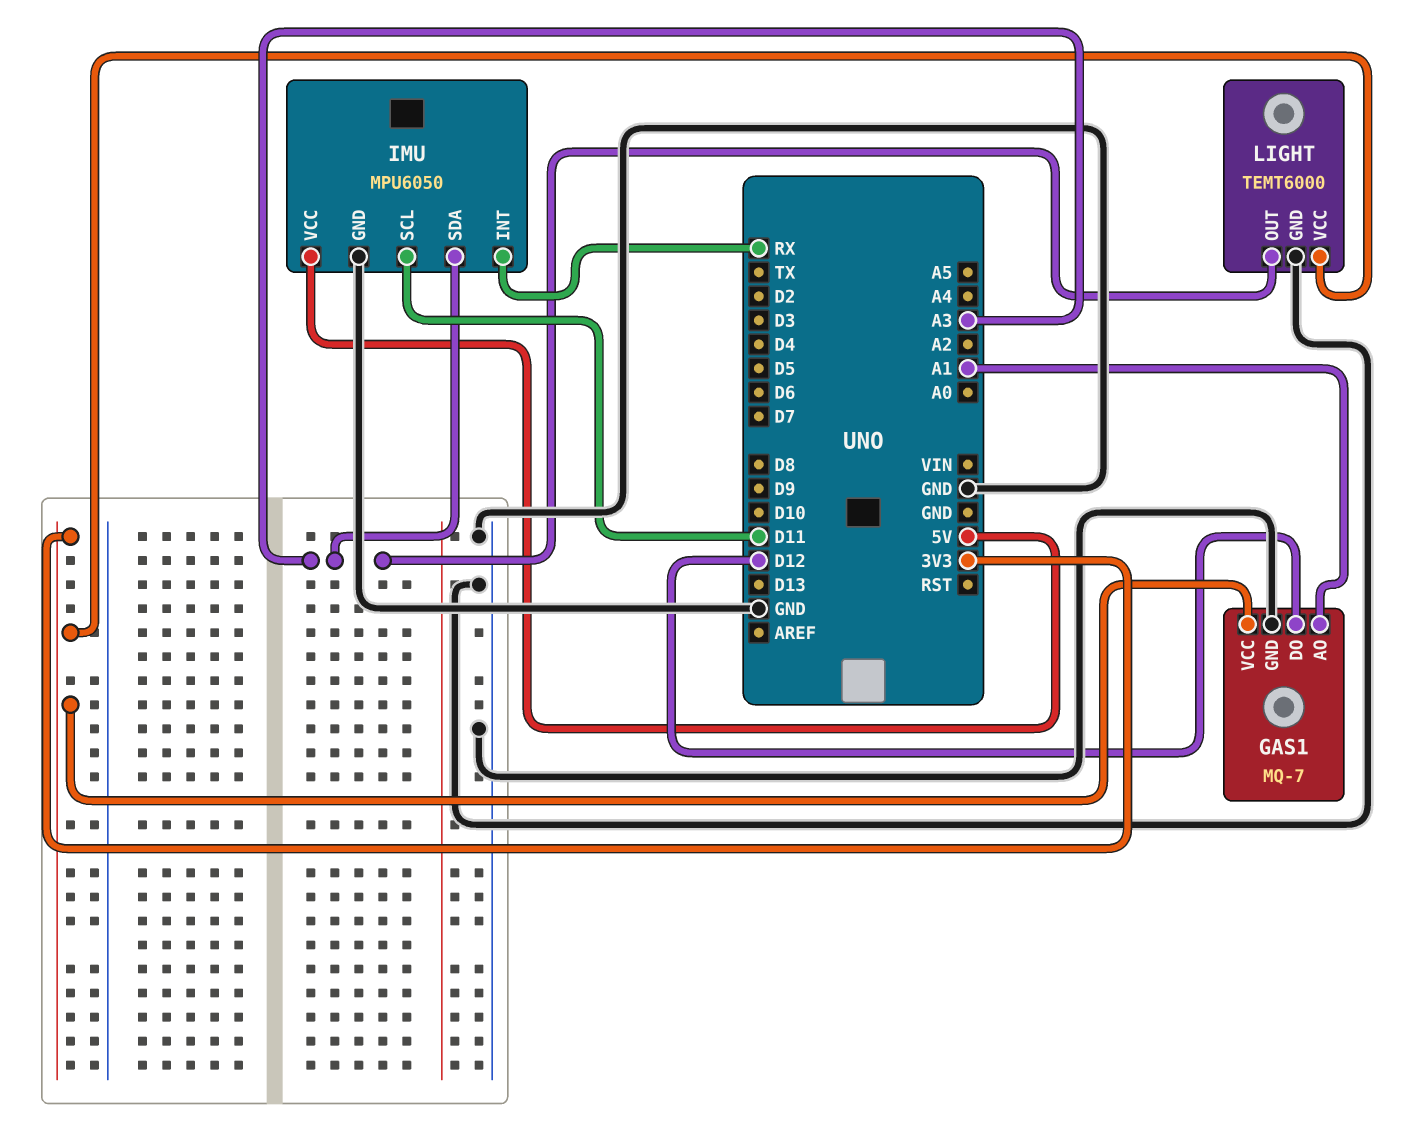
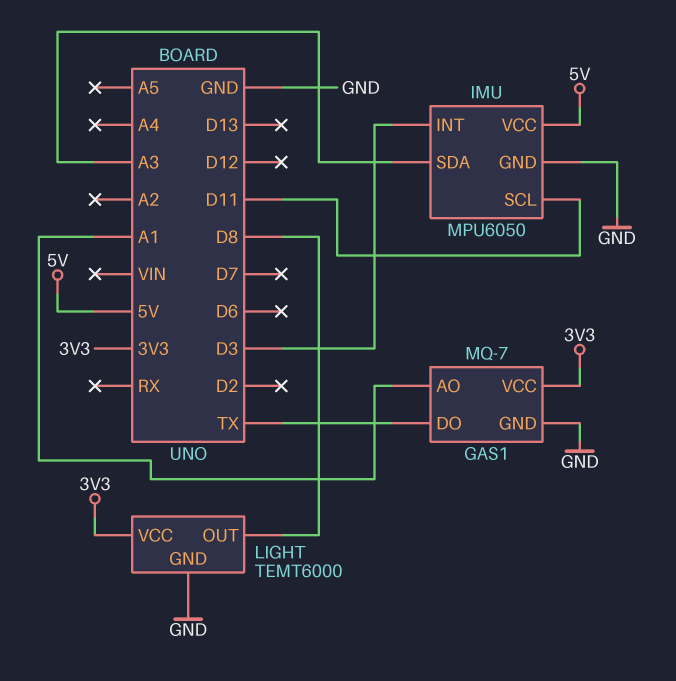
GAS1 pin DO: D12 -> TX
IMU pin INT: RX -> D3
LIGHT pin OUT: A3 -> D8

